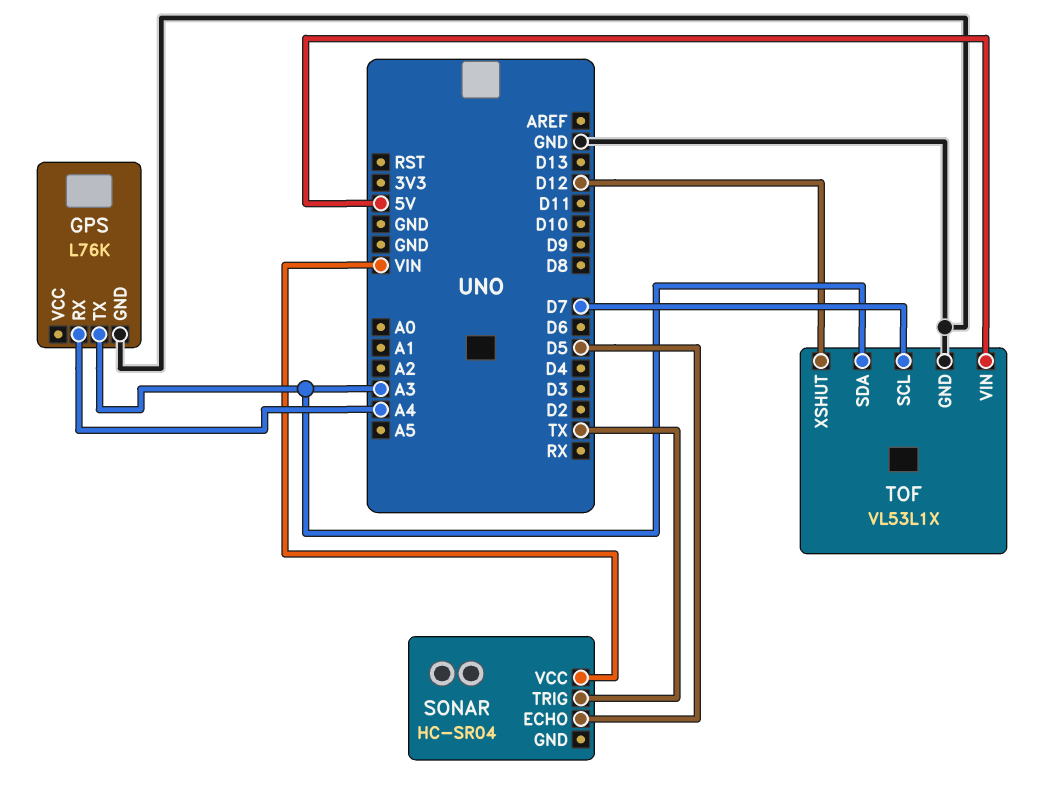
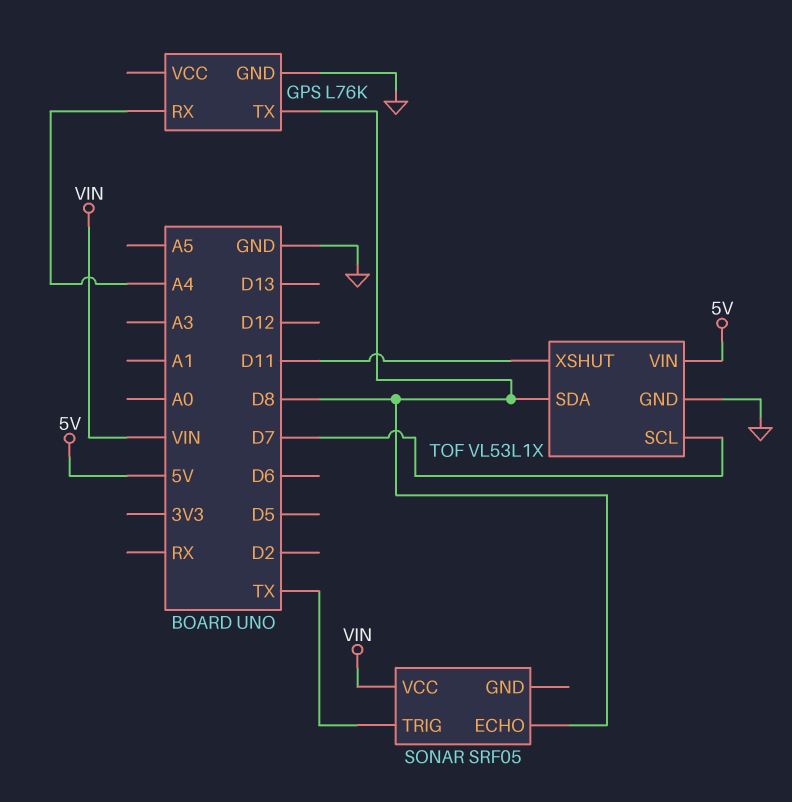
GPS pin TX: A3 -> D8
SONAR: HC-SR04 -> SRF05
SONAR pin ECHO: D5 -> D8
TOF pin SDA: A3 -> D8
TOF pin XSHUT: D12 -> D11

